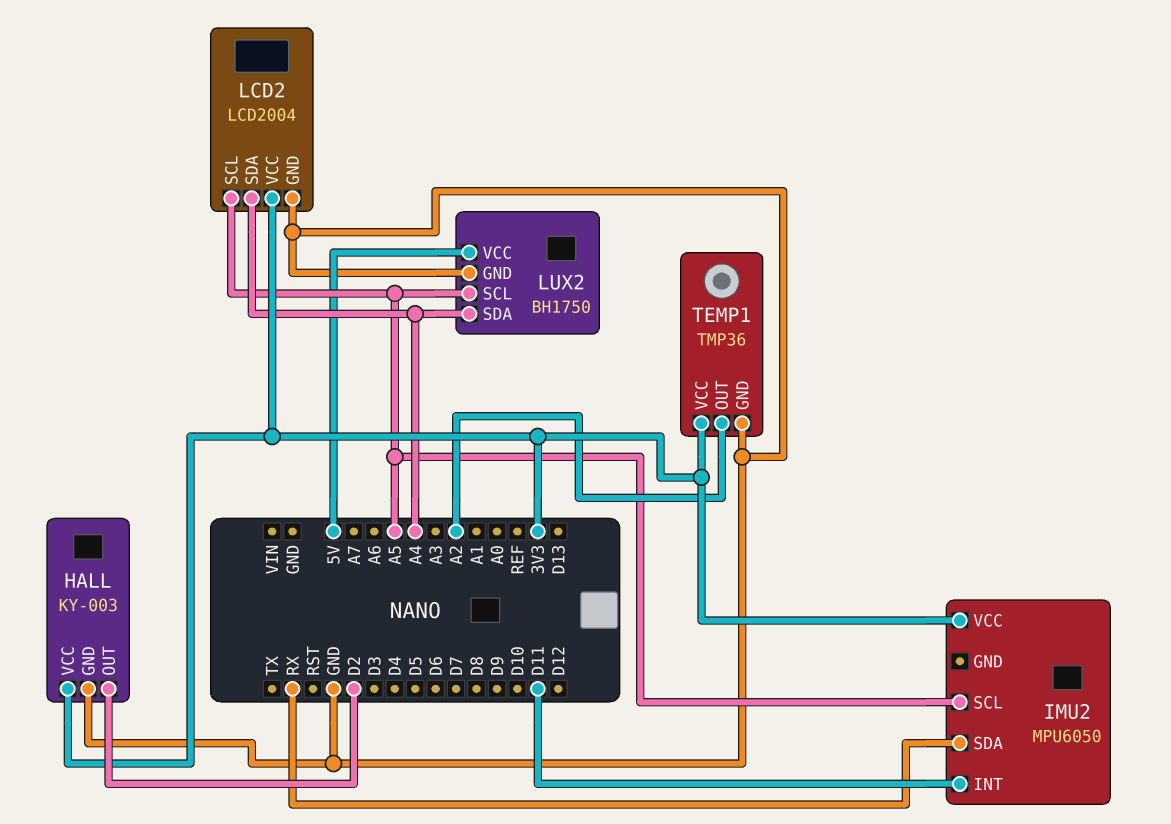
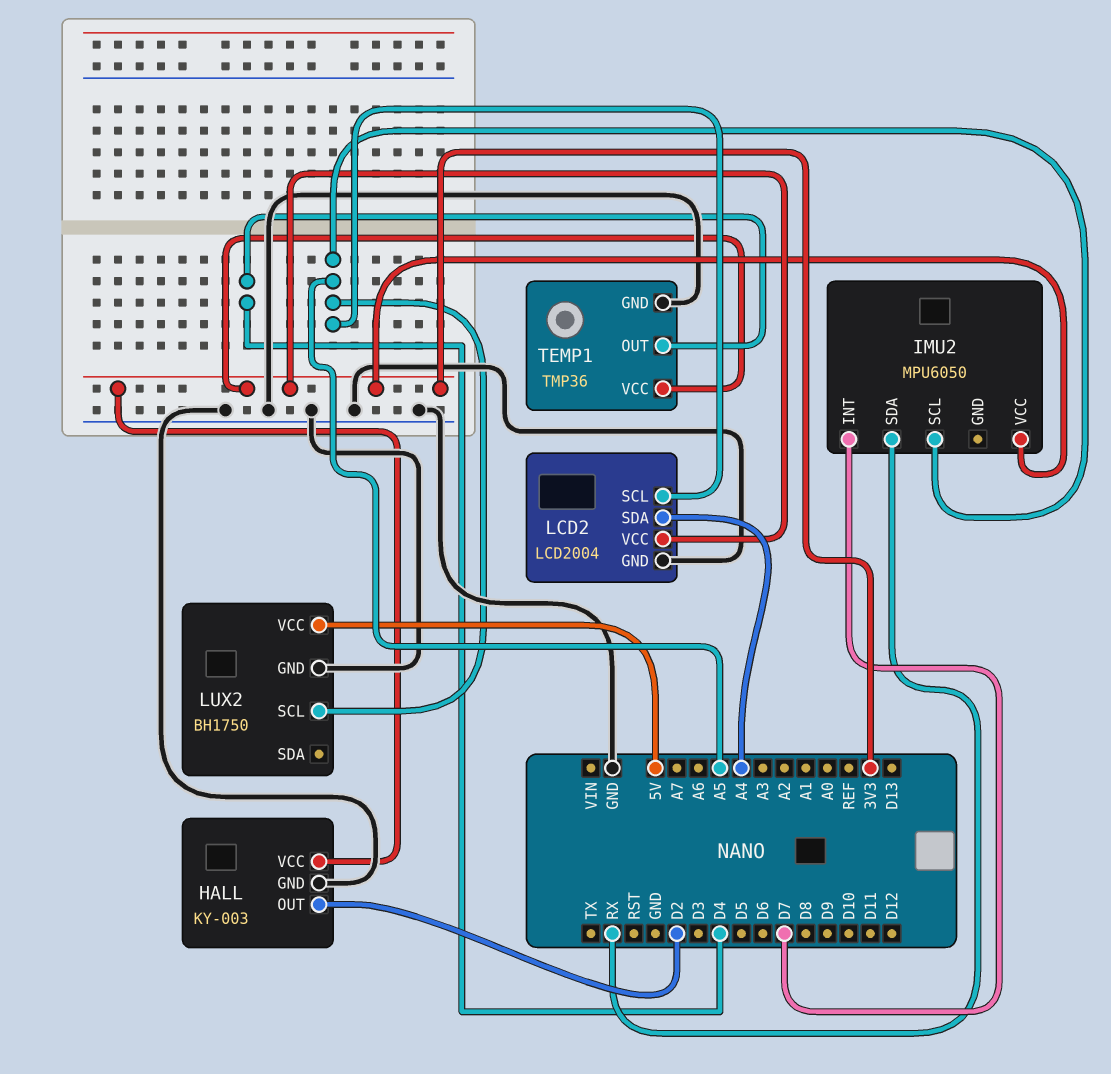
IMU2 pin INT: D11 -> D7
LUX2 pin SDA: A4 -> none
TEMP1 pin OUT: A2 -> D4

